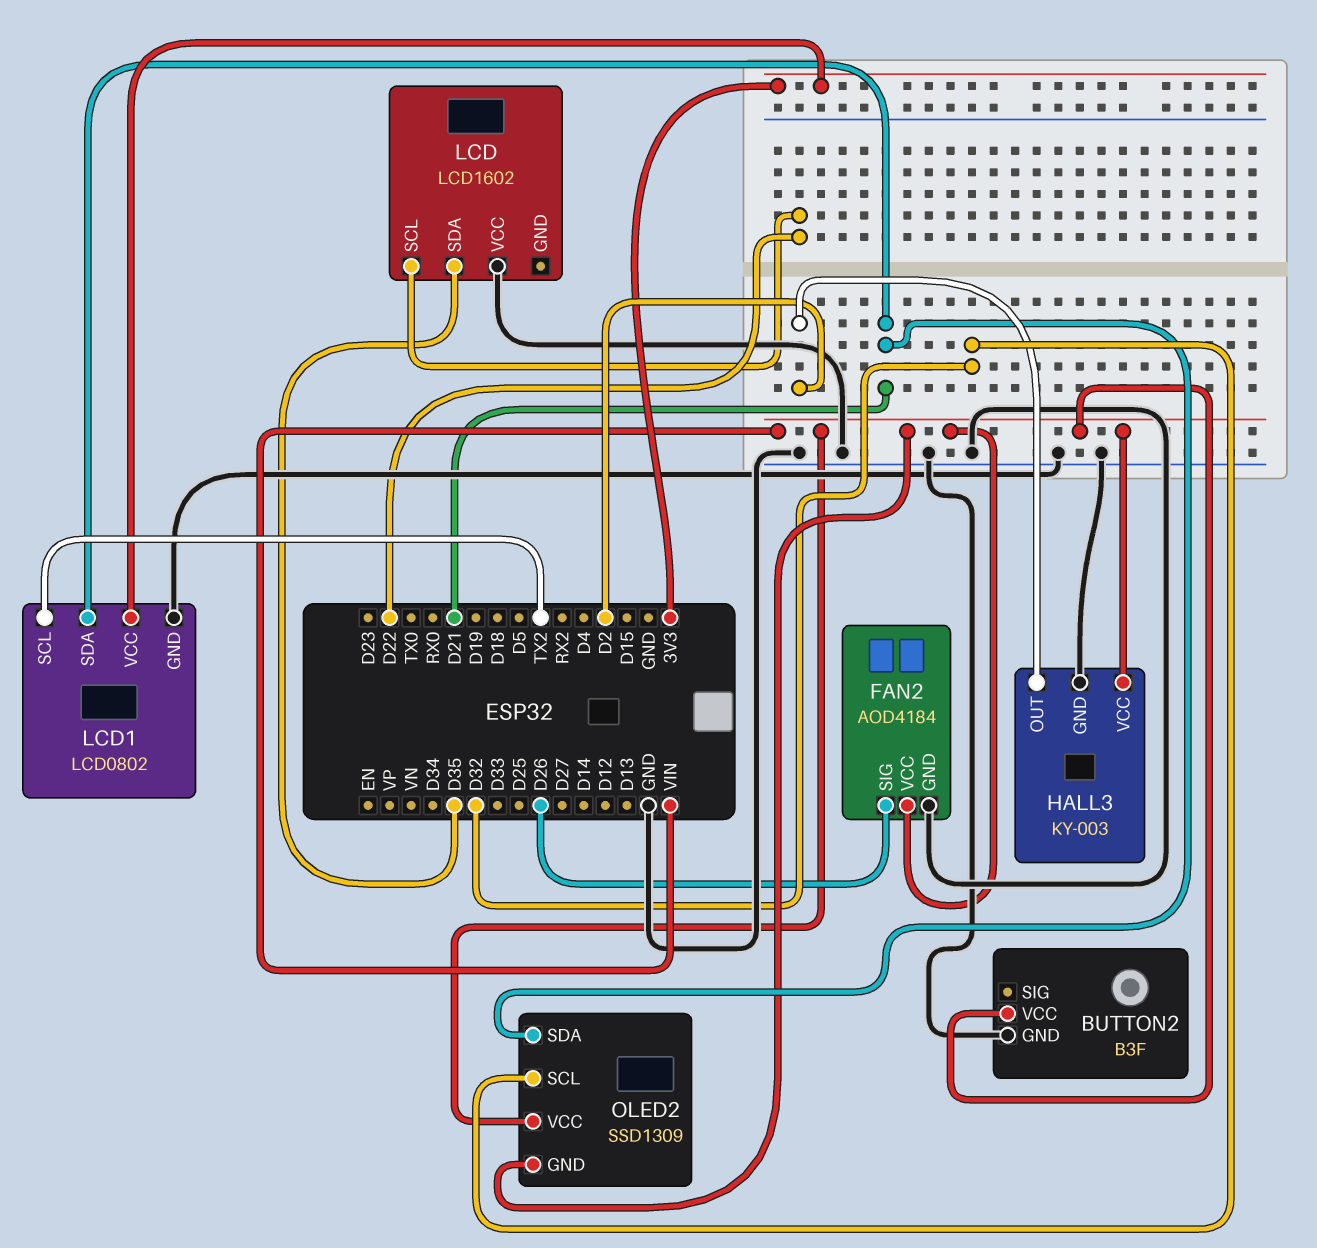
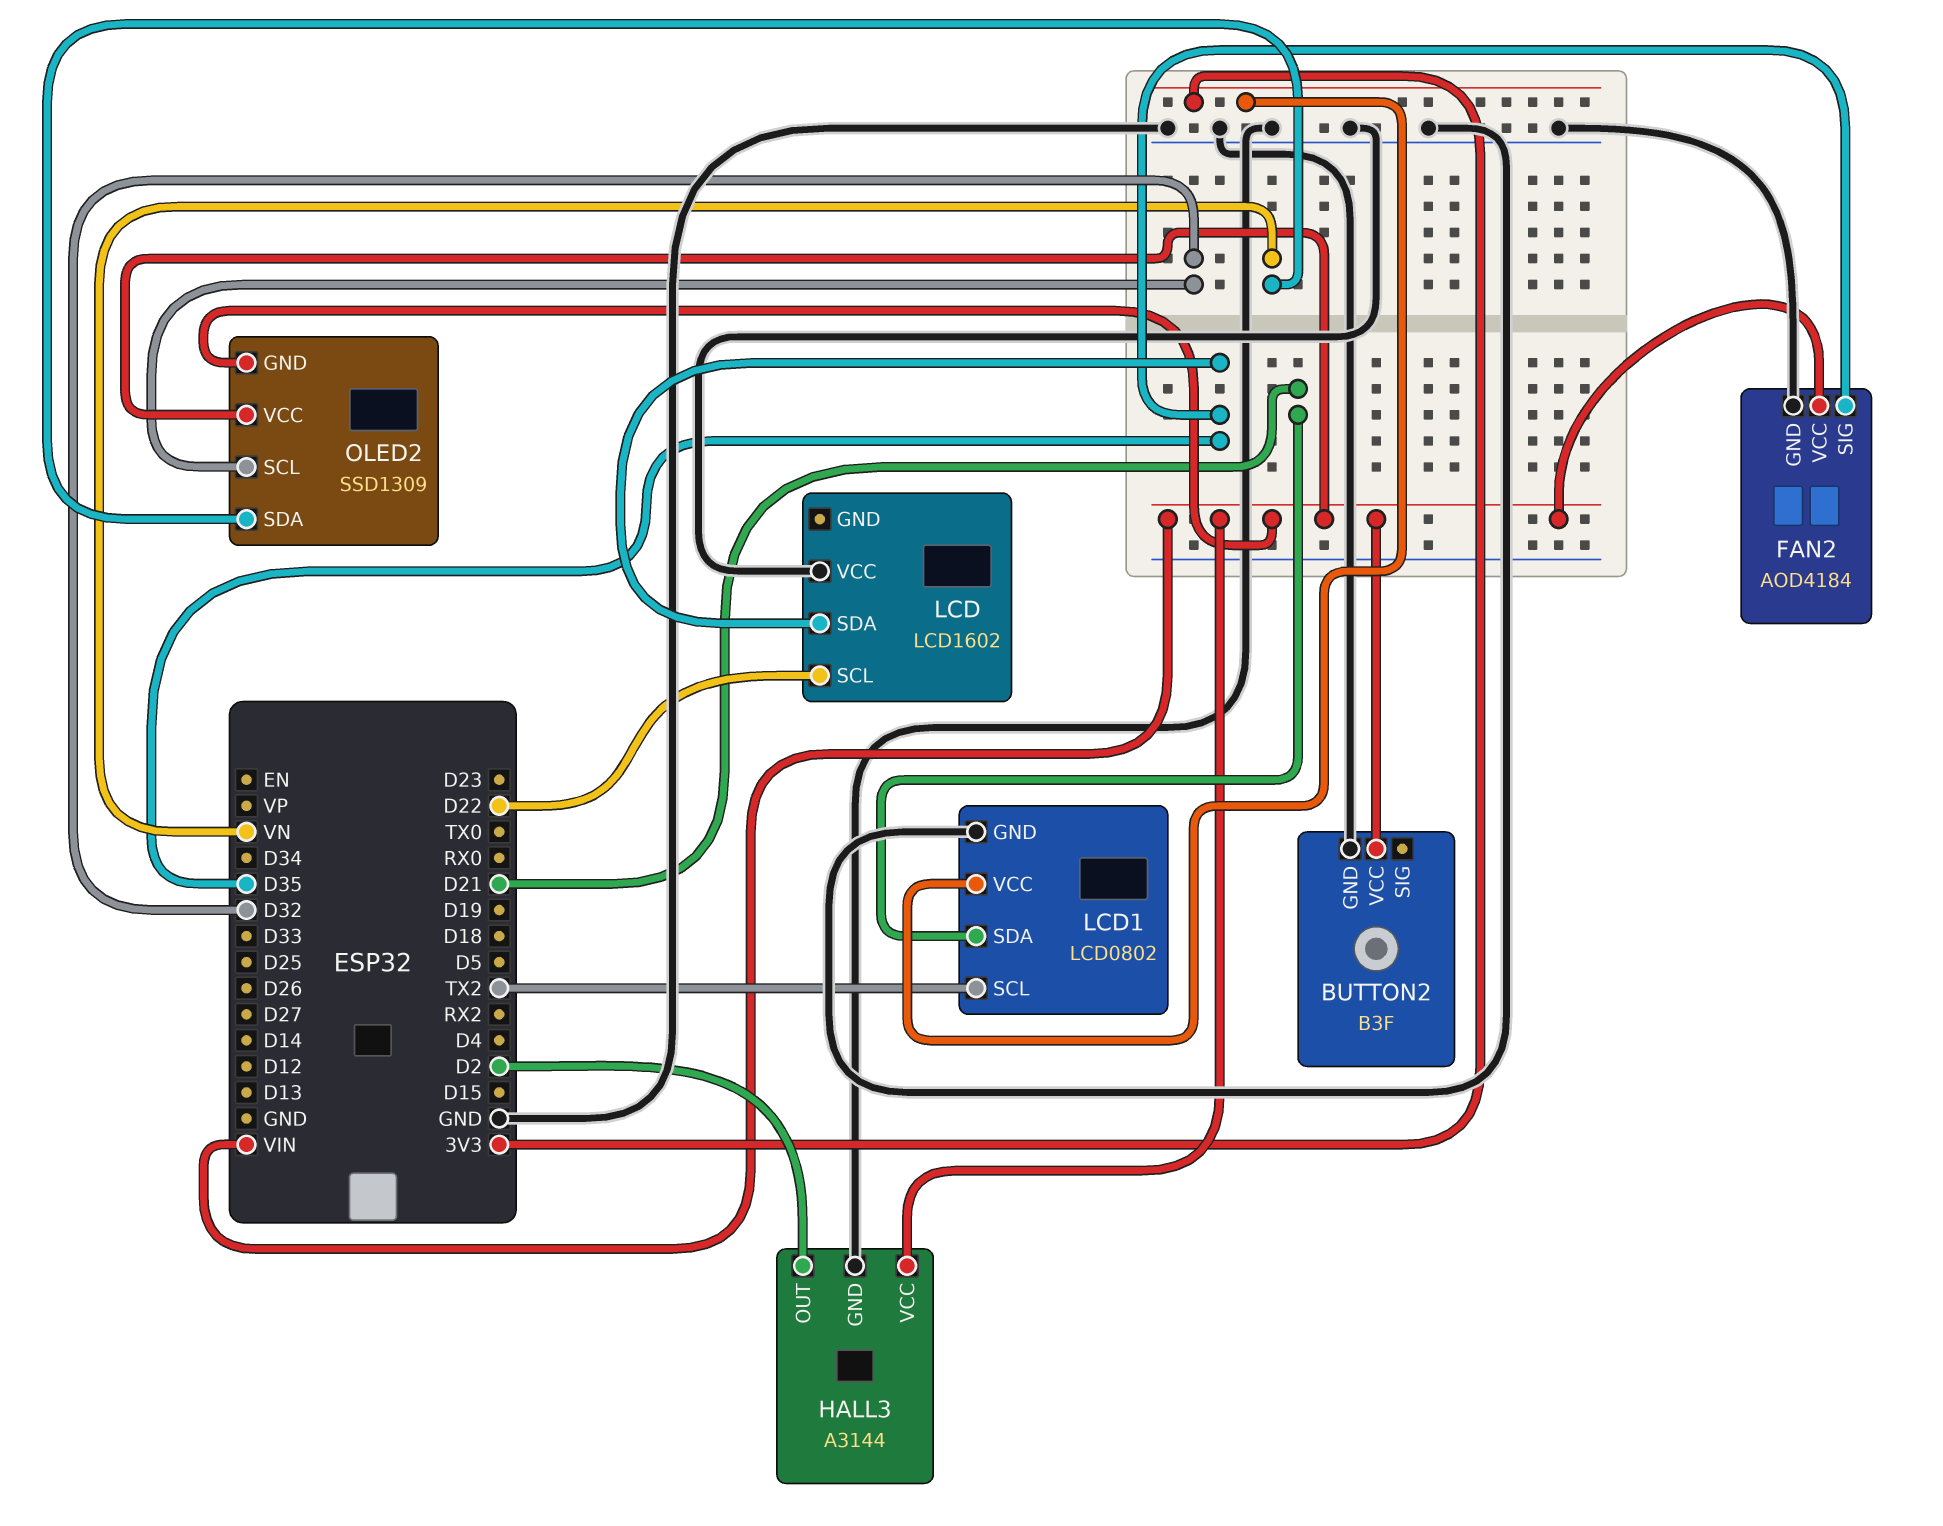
FAN2 pin SIG: D26 -> D35
HALL3: KY-003 -> A3144
OLED2 pin SDA: D21 -> VN

